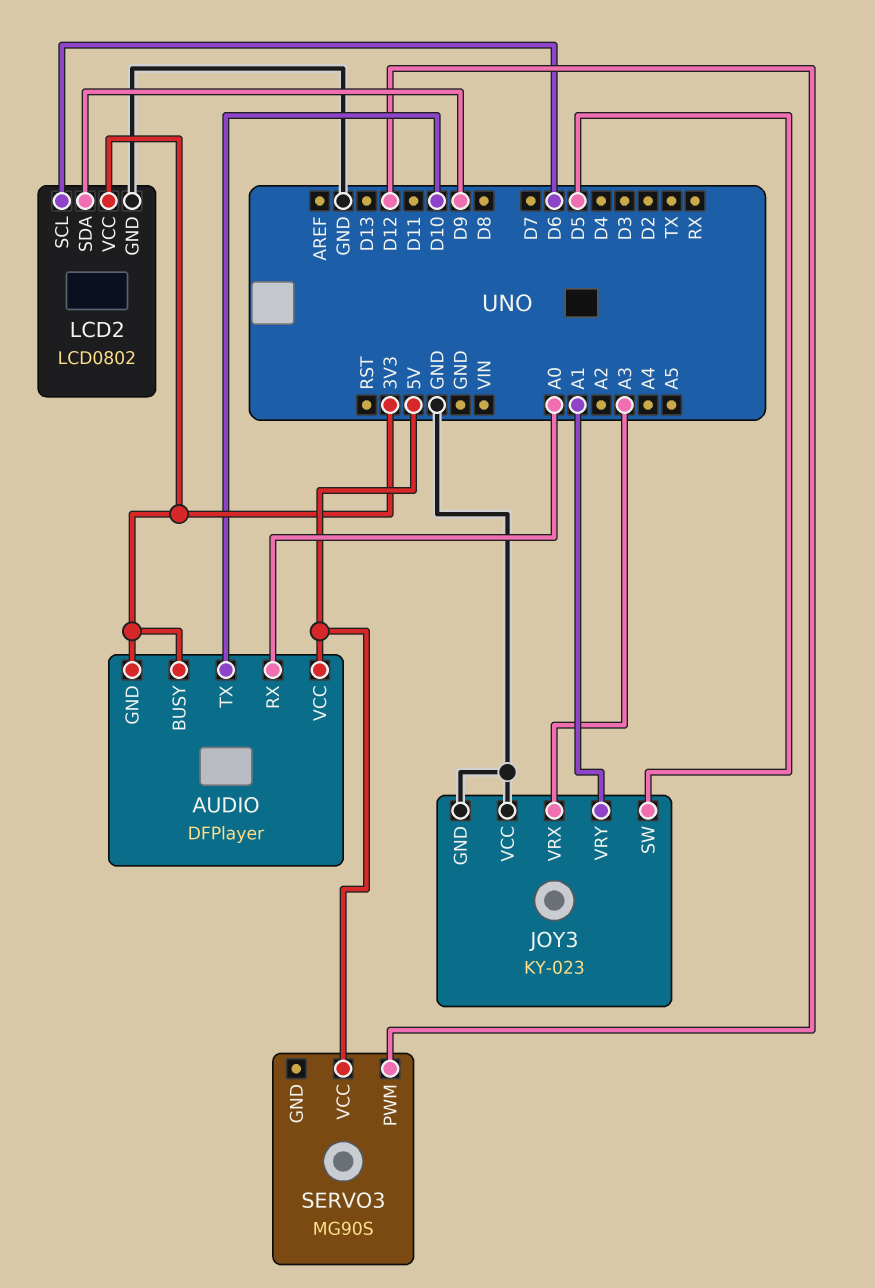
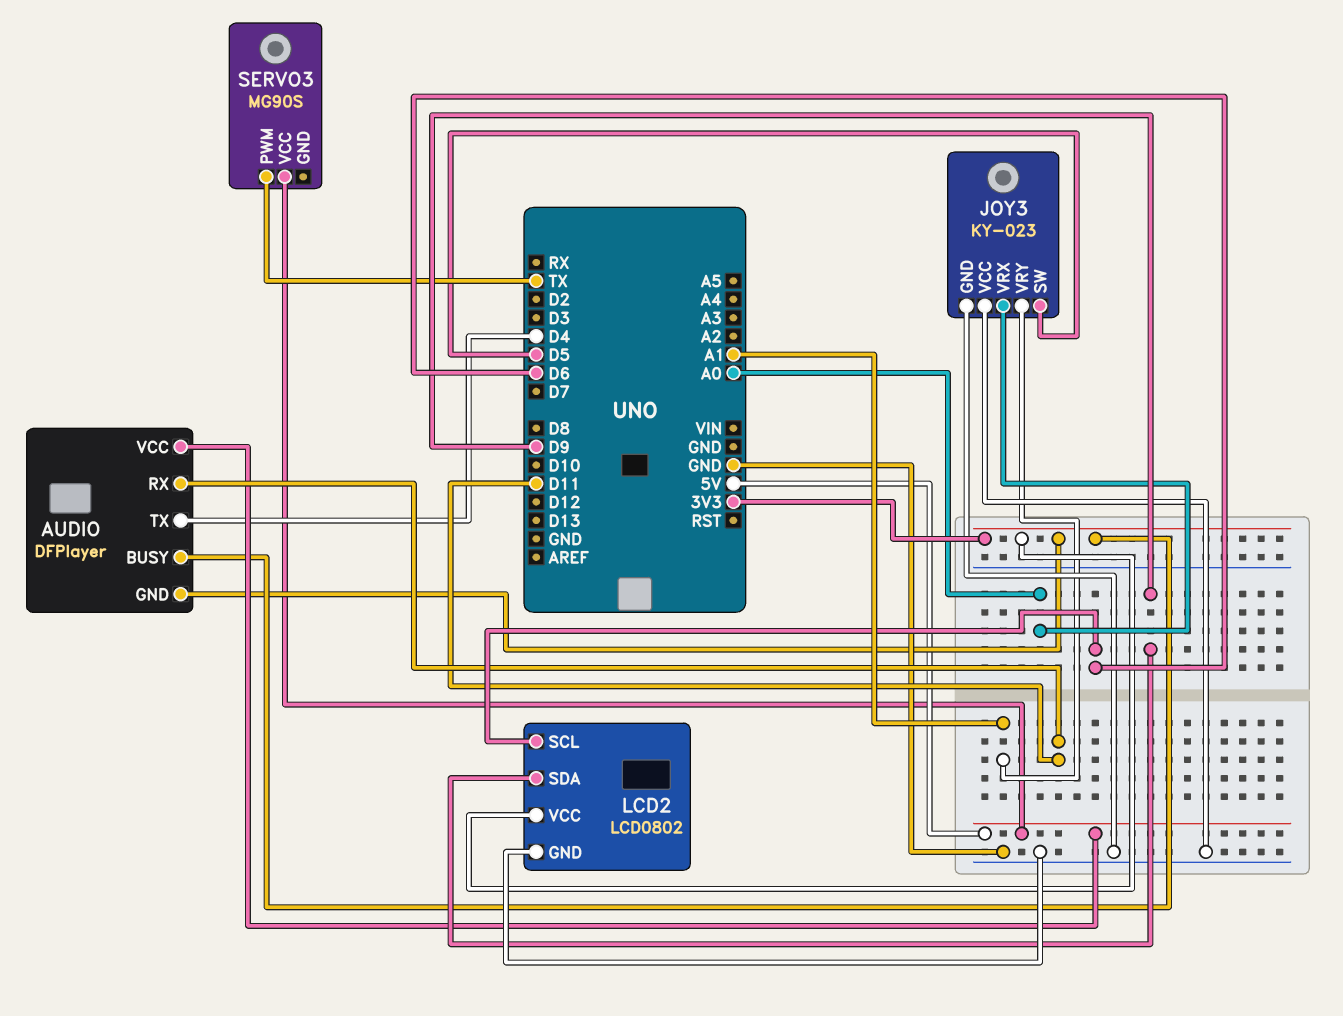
AUDIO pin RX: A0 -> D11
AUDIO pin TX: D10 -> D4
JOY3 pin VRX: A3 -> A0
SERVO3 pin PWM: D12 -> TX

